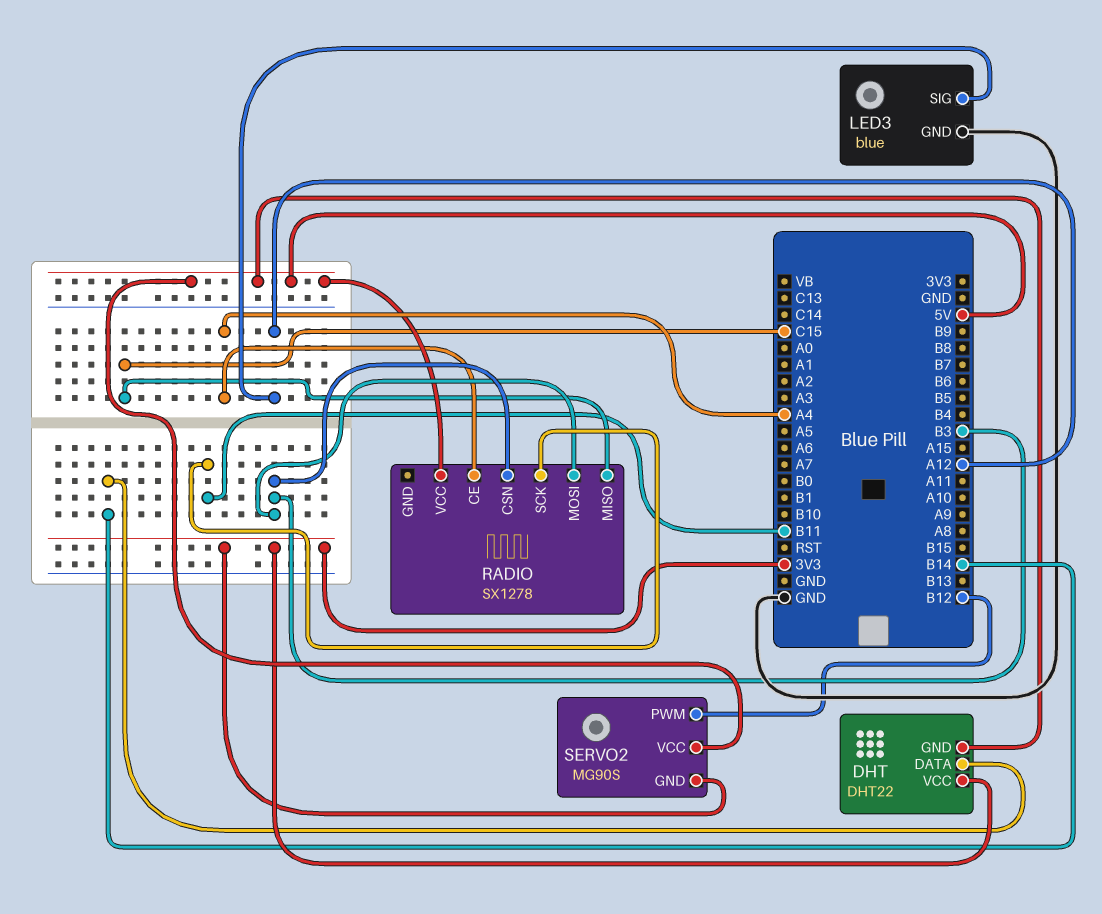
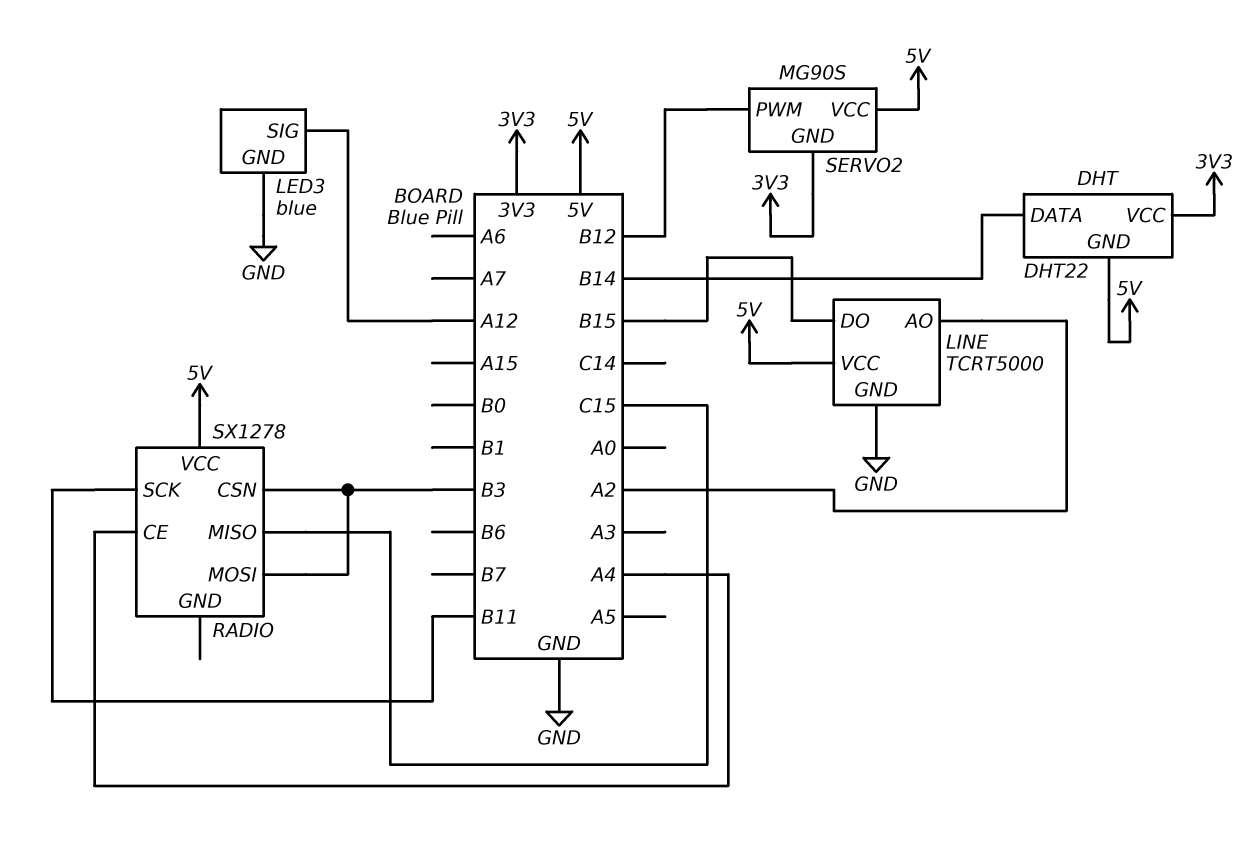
LINE: none -> TCRT5000
LINE pin AO: none -> A2
LINE pin DO: none -> B15
LINE pin GND: none -> GND
LINE pin VCC: none -> 5V

